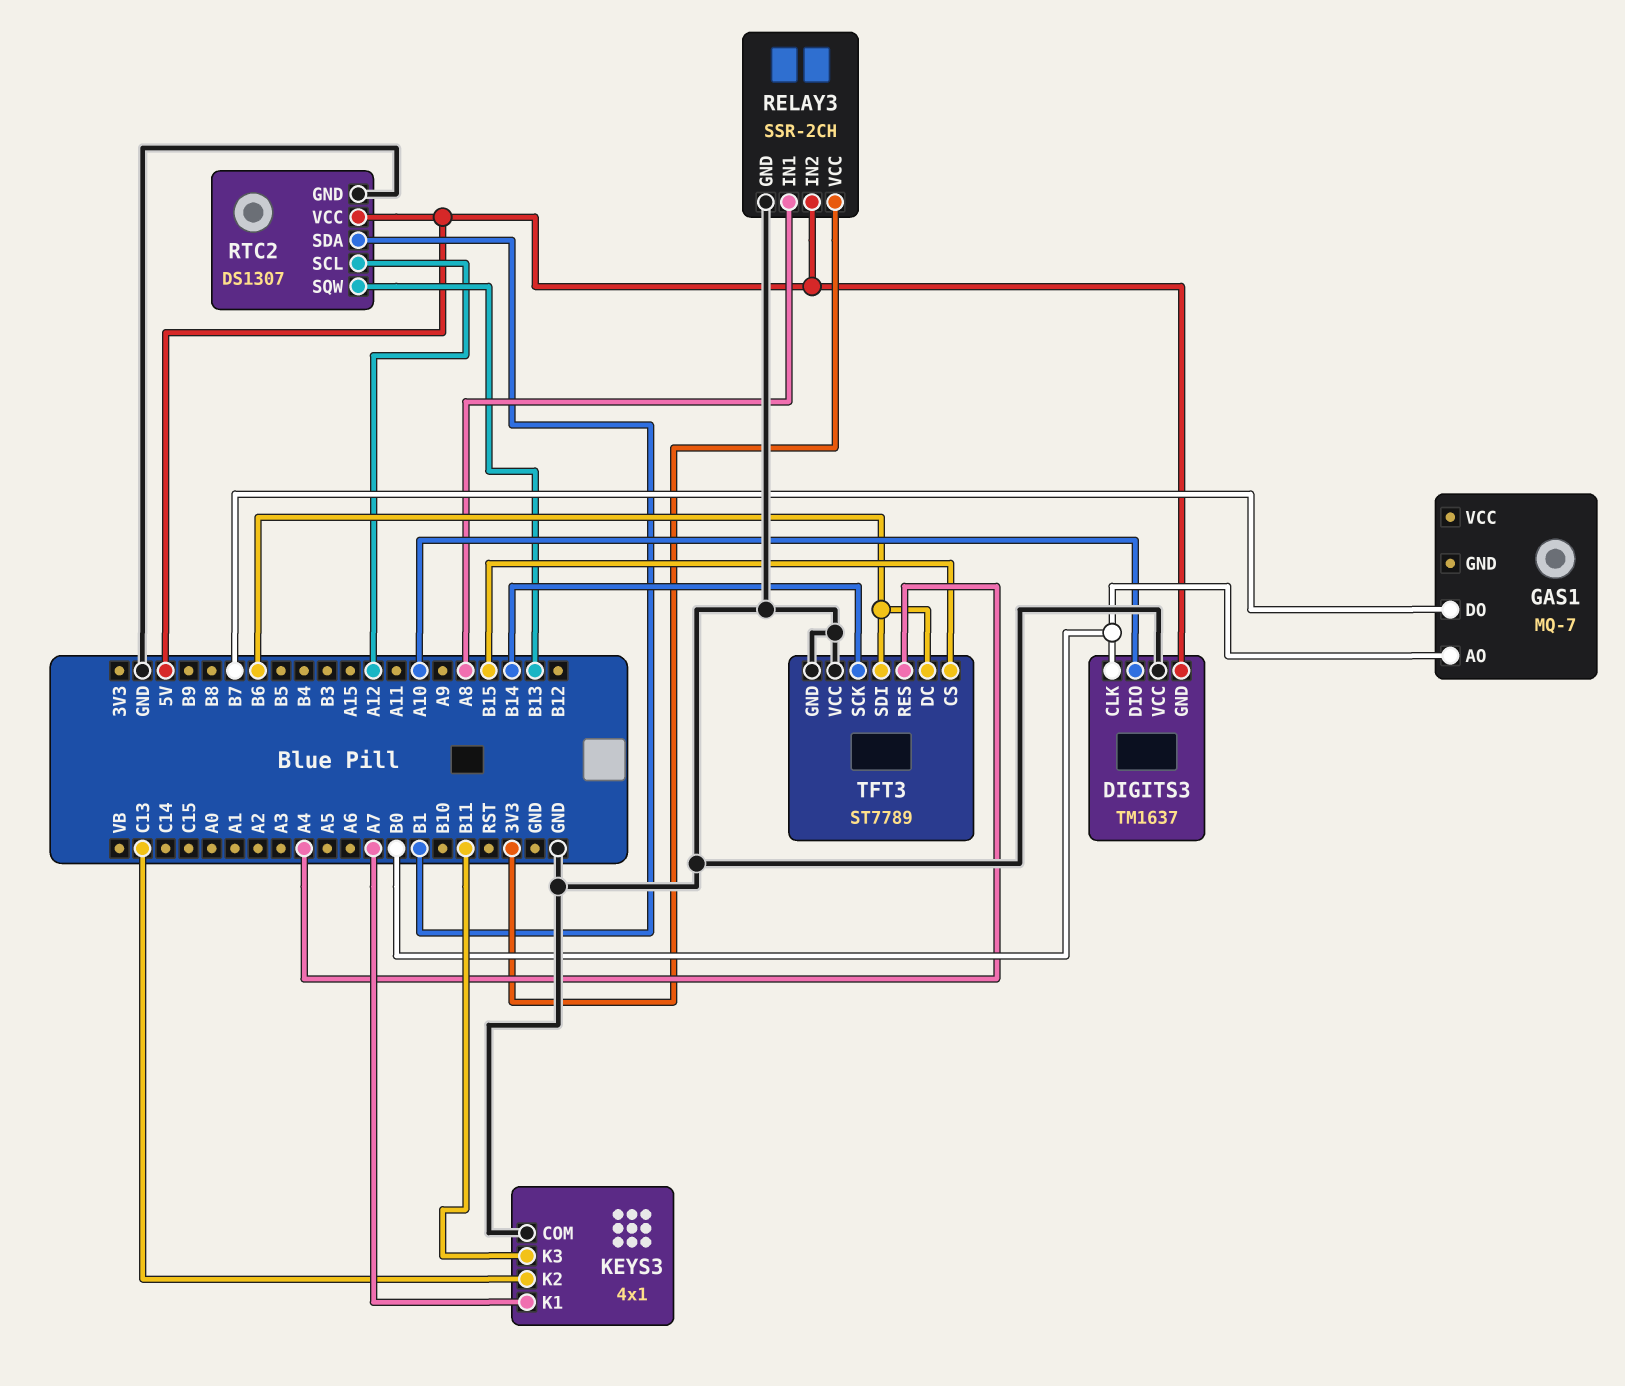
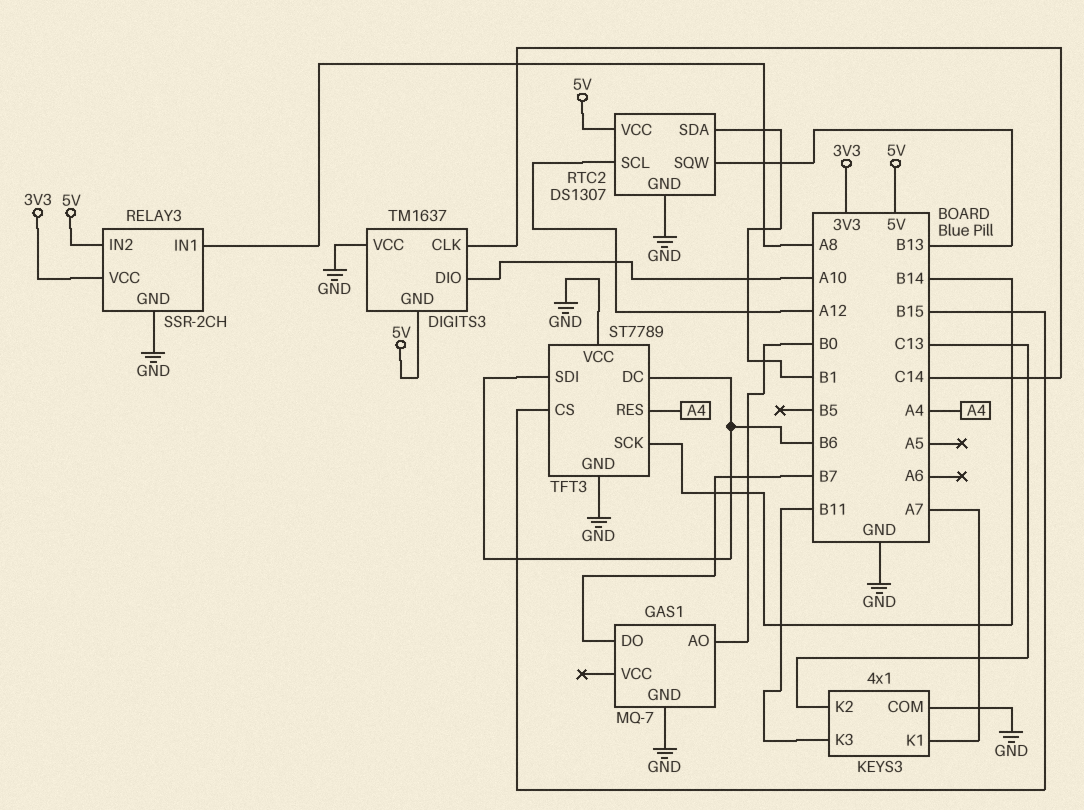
DIGITS3 pin CLK: B0 -> C14
GAS1 pin GND: none -> GND

